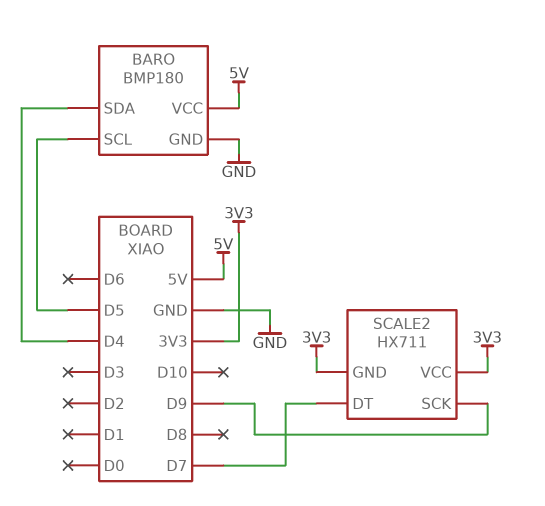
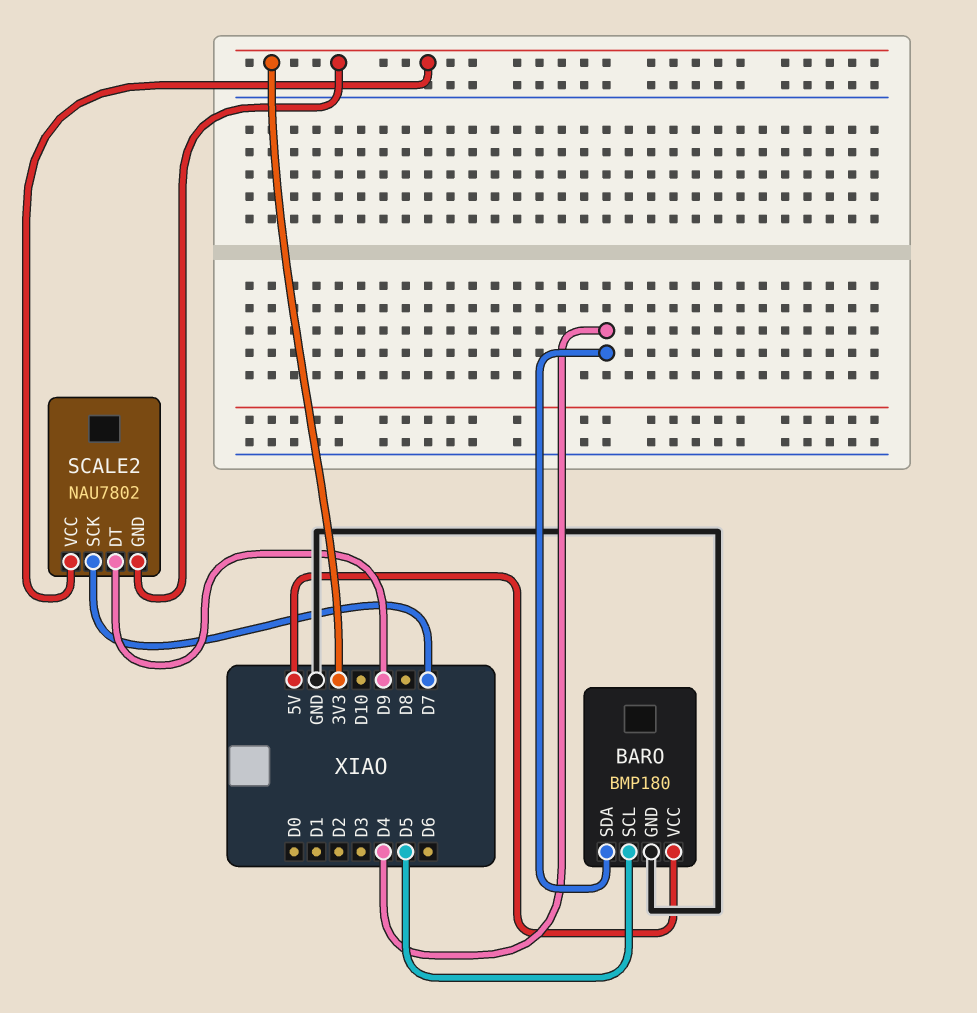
SCALE2: HX711 -> NAU7802
SCALE2 pin DT: D7 -> D9
SCALE2 pin SCK: D9 -> D7

